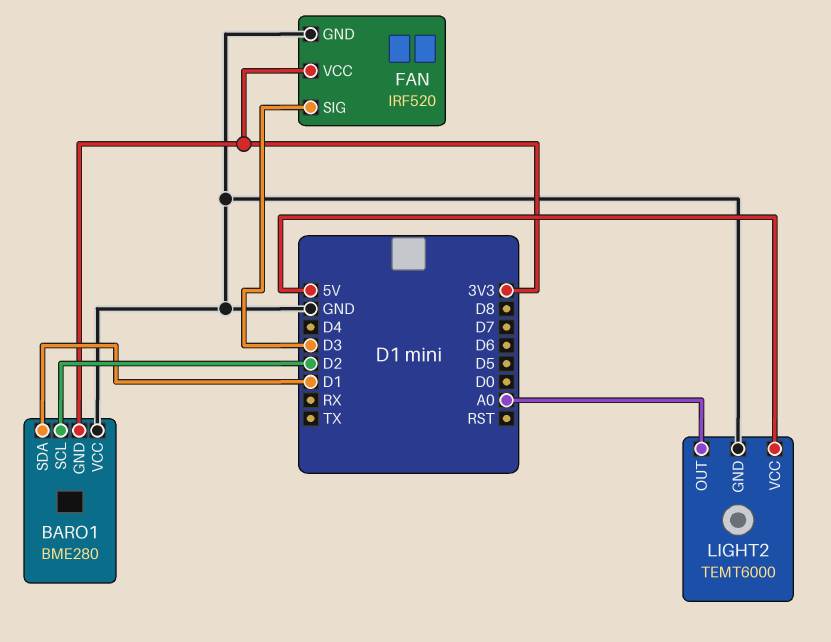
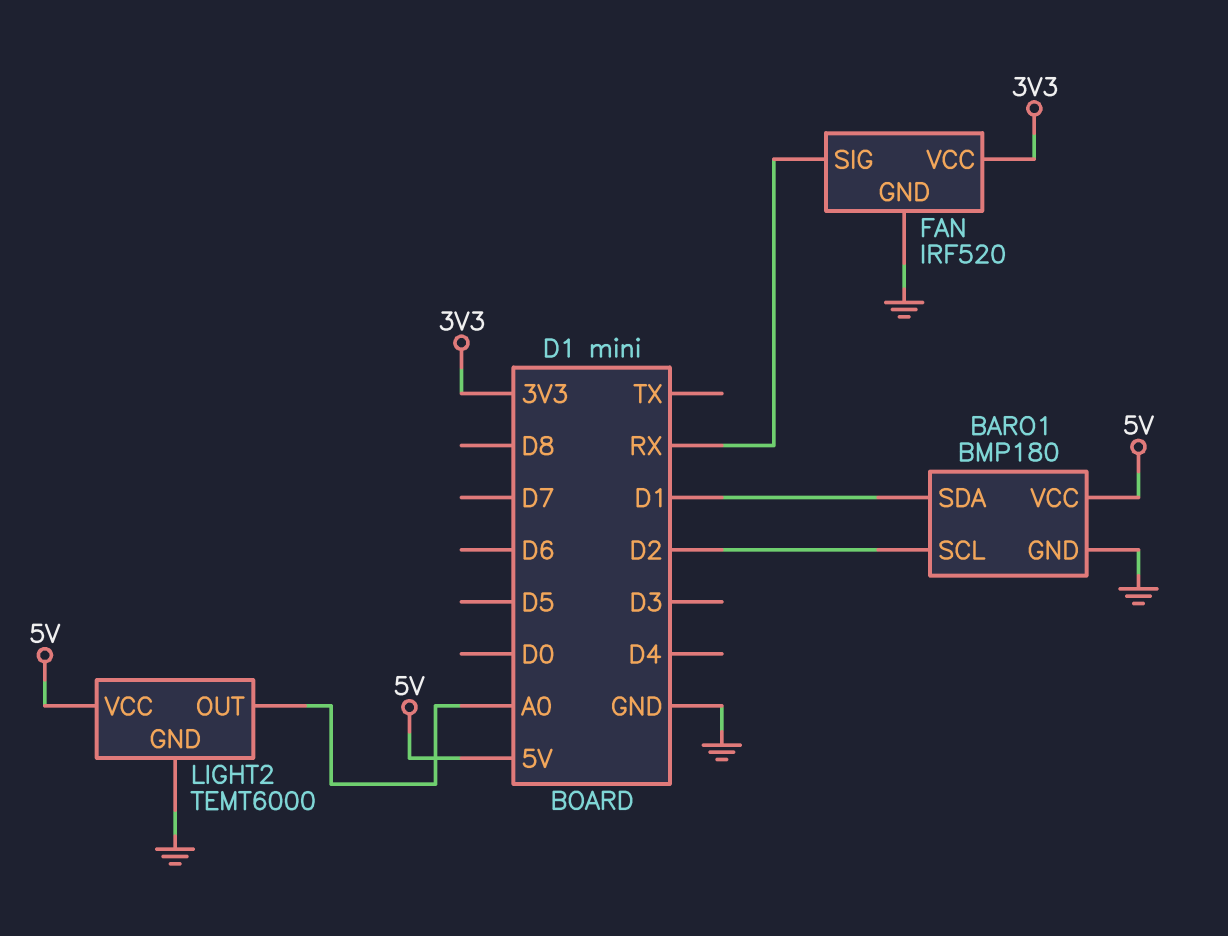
BARO1: BME280 -> BMP180
BARO1 pin GND: 3V3 -> GND
BARO1 pin VCC: GND -> 5V
FAN pin SIG: D3 -> RX

